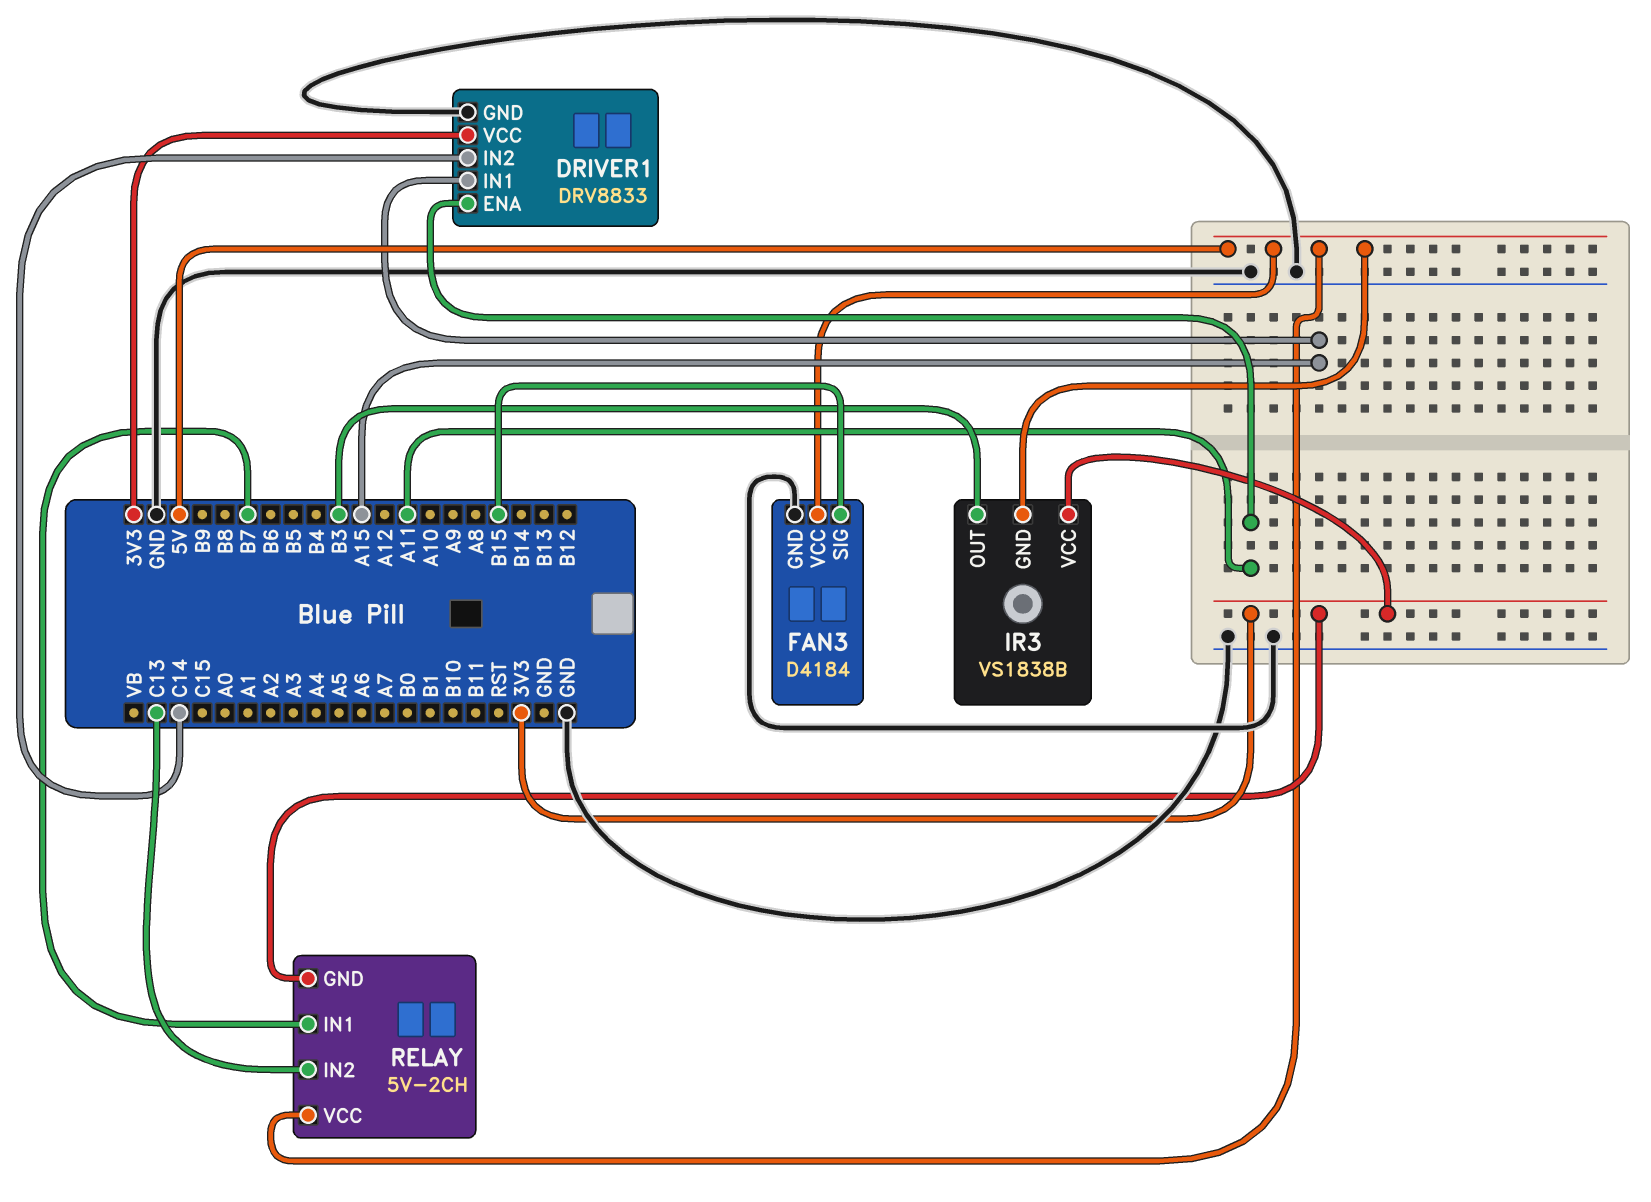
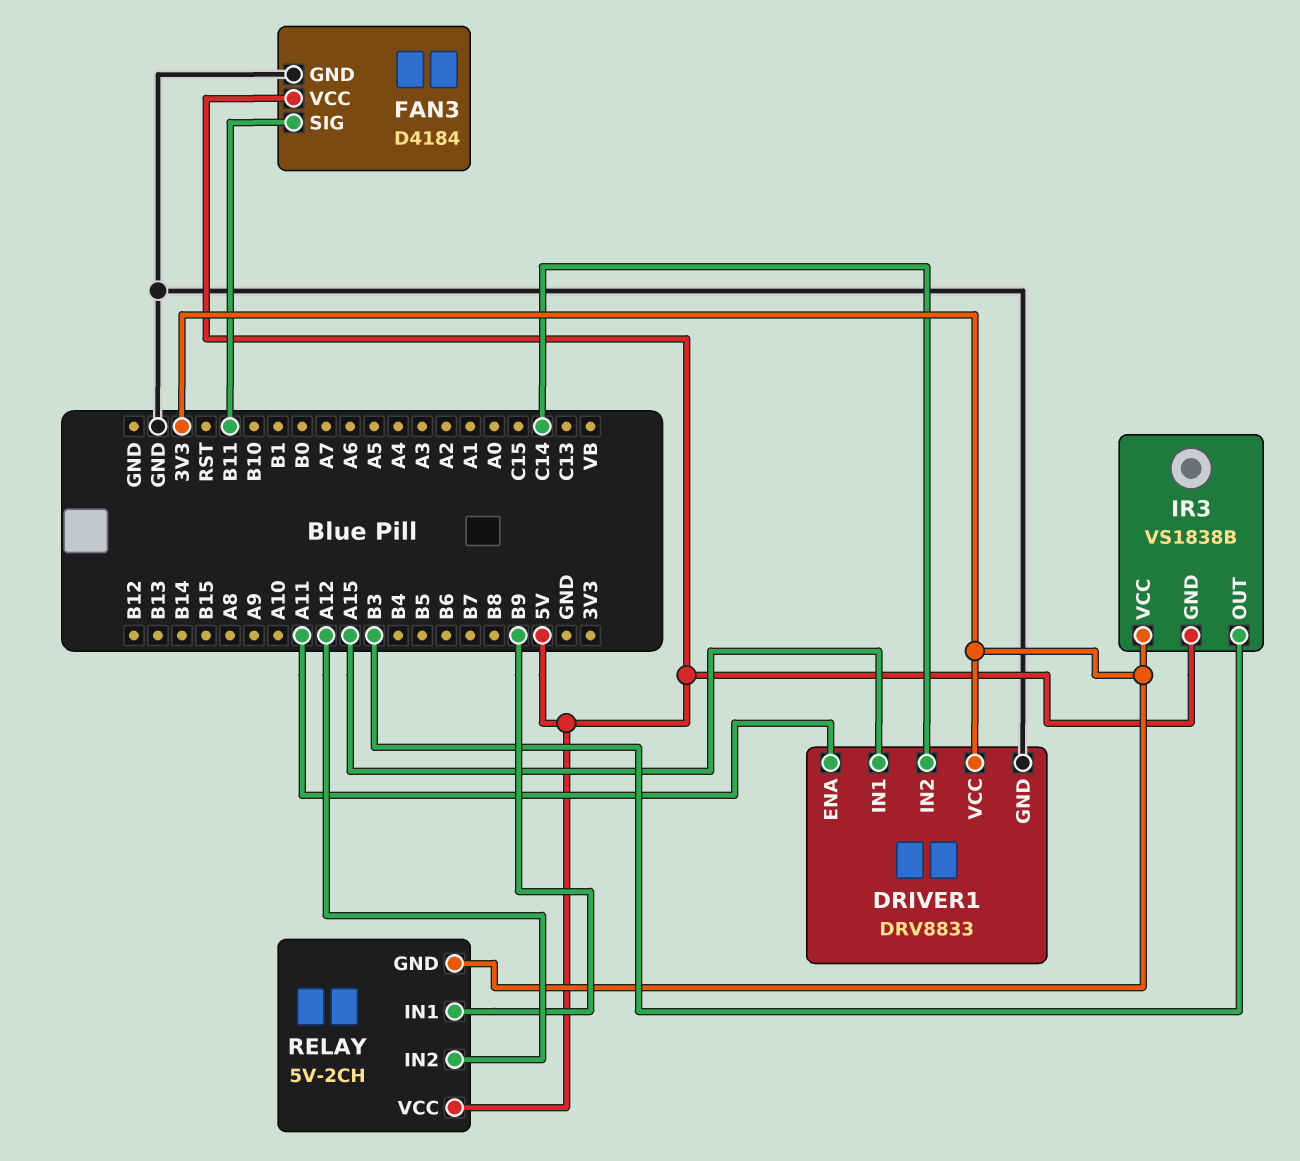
FAN3 pin SIG: B15 -> B11
RELAY pin IN1: B7 -> B9
RELAY pin IN2: C13 -> A12

